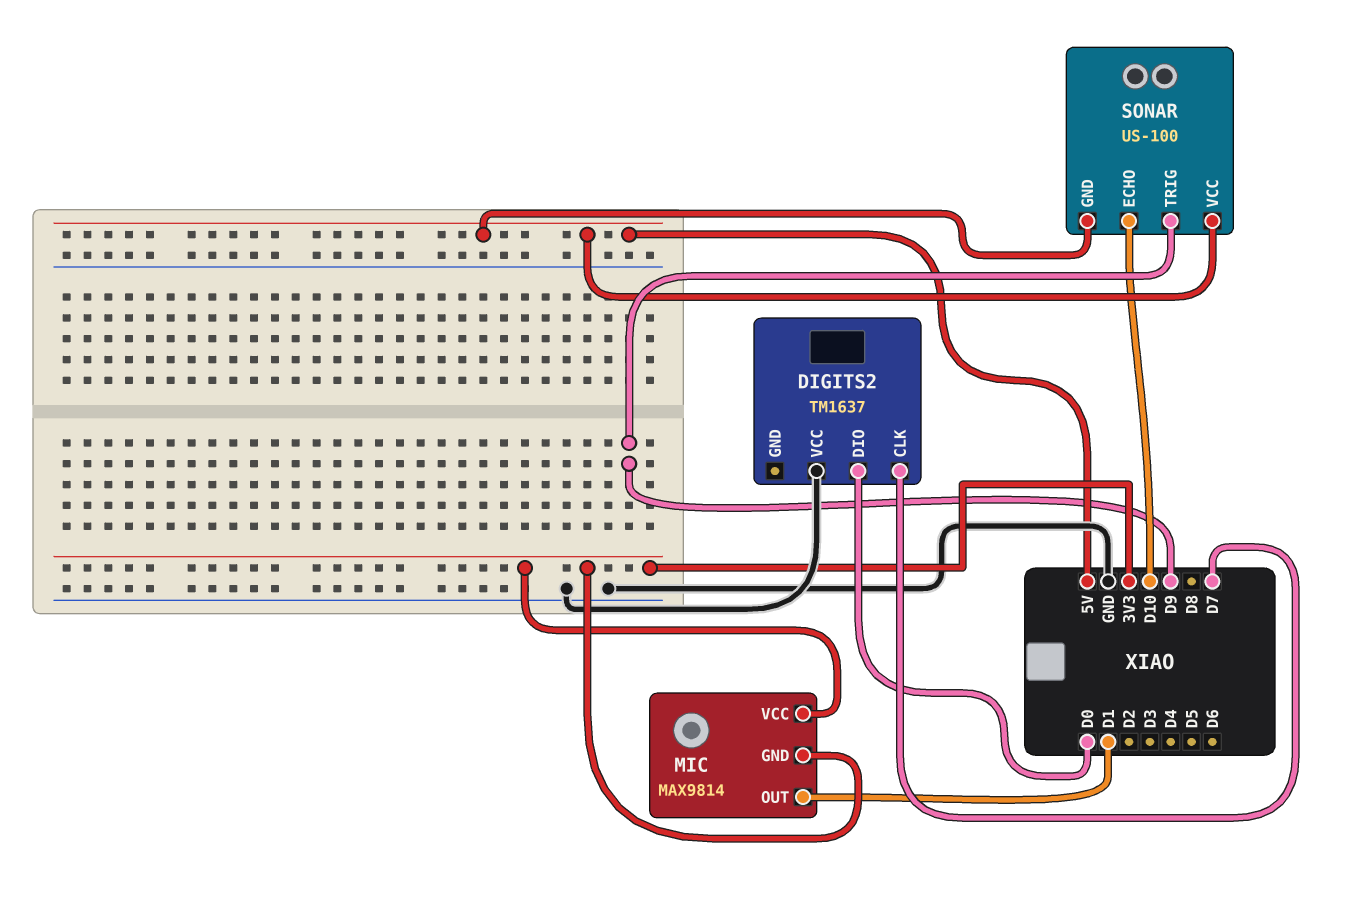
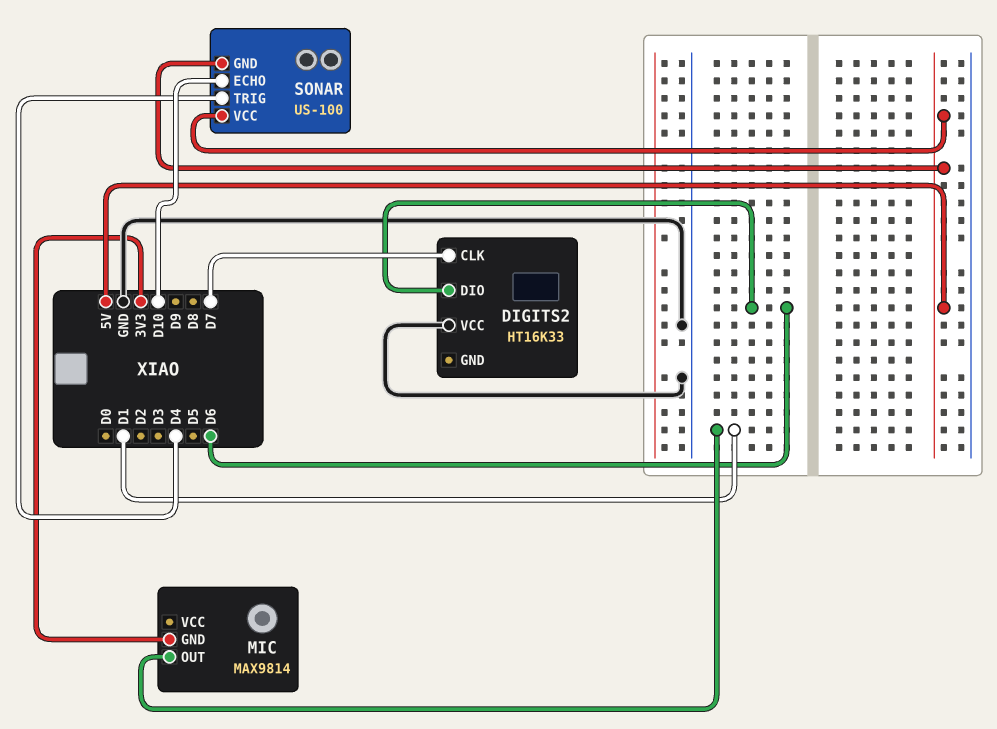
DIGITS2: TM1637 -> HT16K33
DIGITS2 pin DIO: D0 -> D6
MIC pin VCC: 3V3 -> none
SONAR pin TRIG: D9 -> D4

